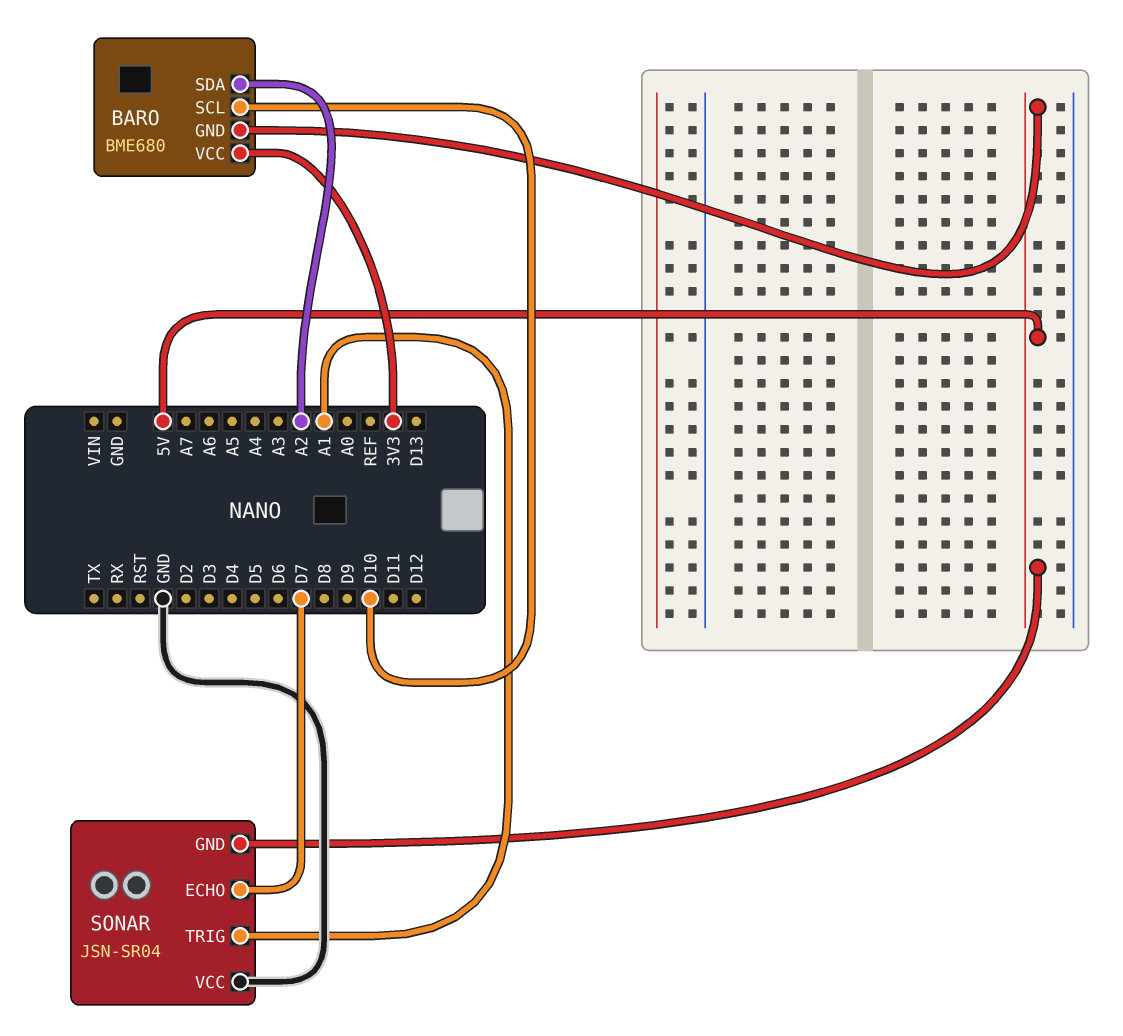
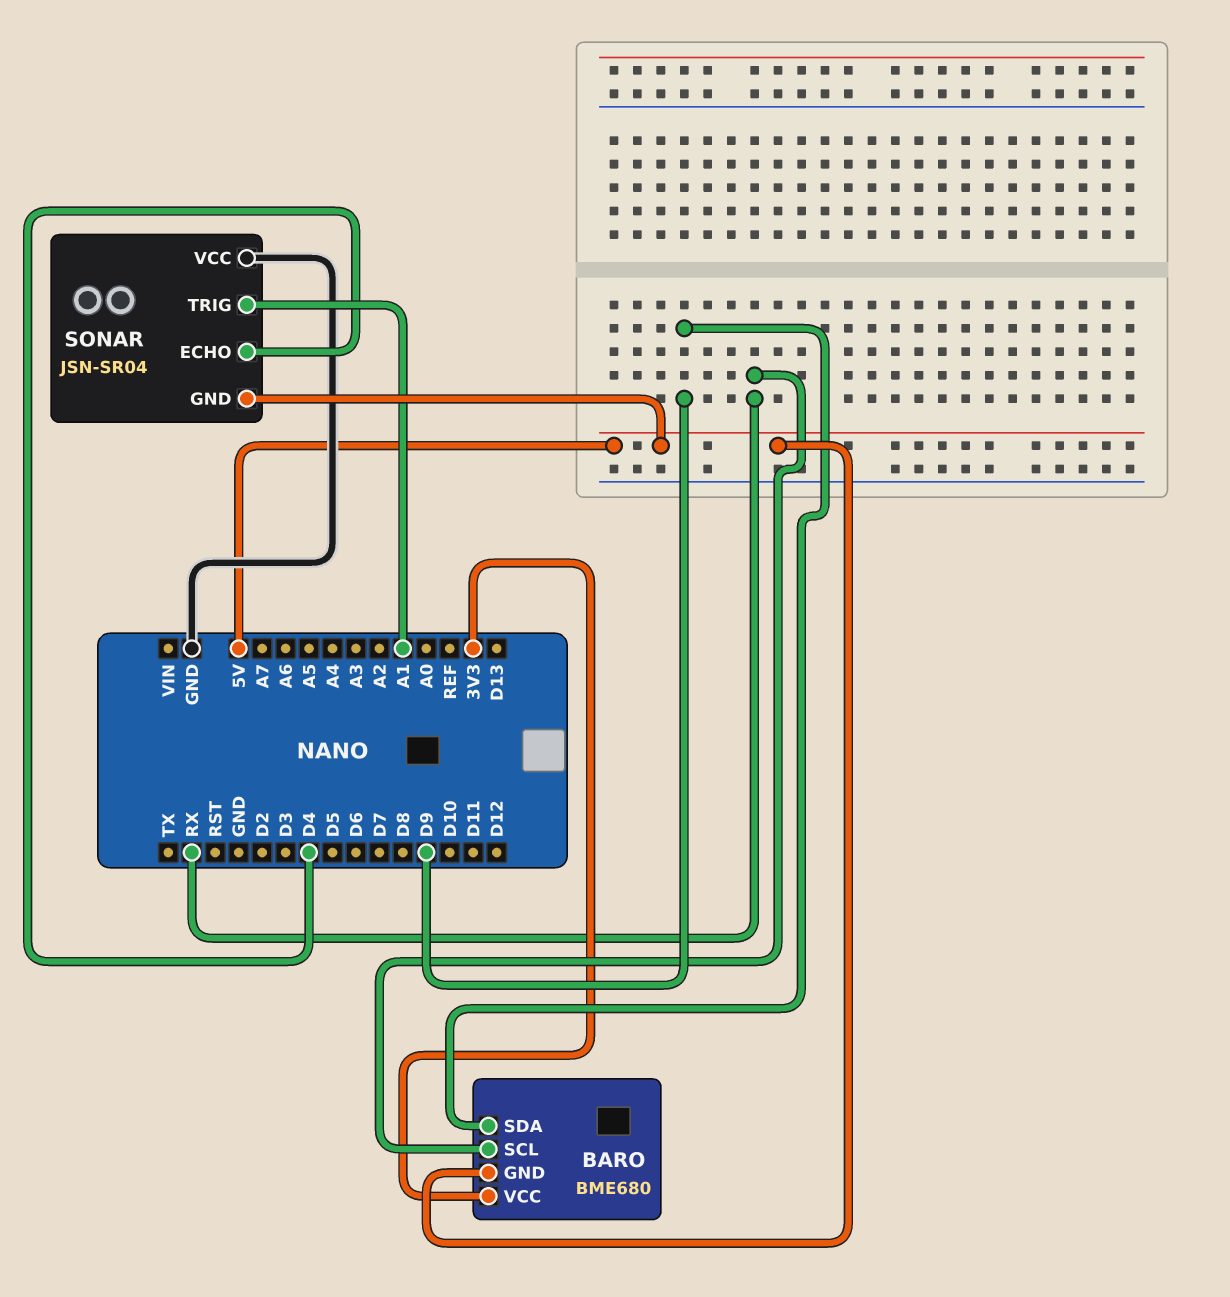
BARO pin SCL: D10 -> RX
BARO pin SDA: A2 -> D9
SONAR pin ECHO: D7 -> D4

